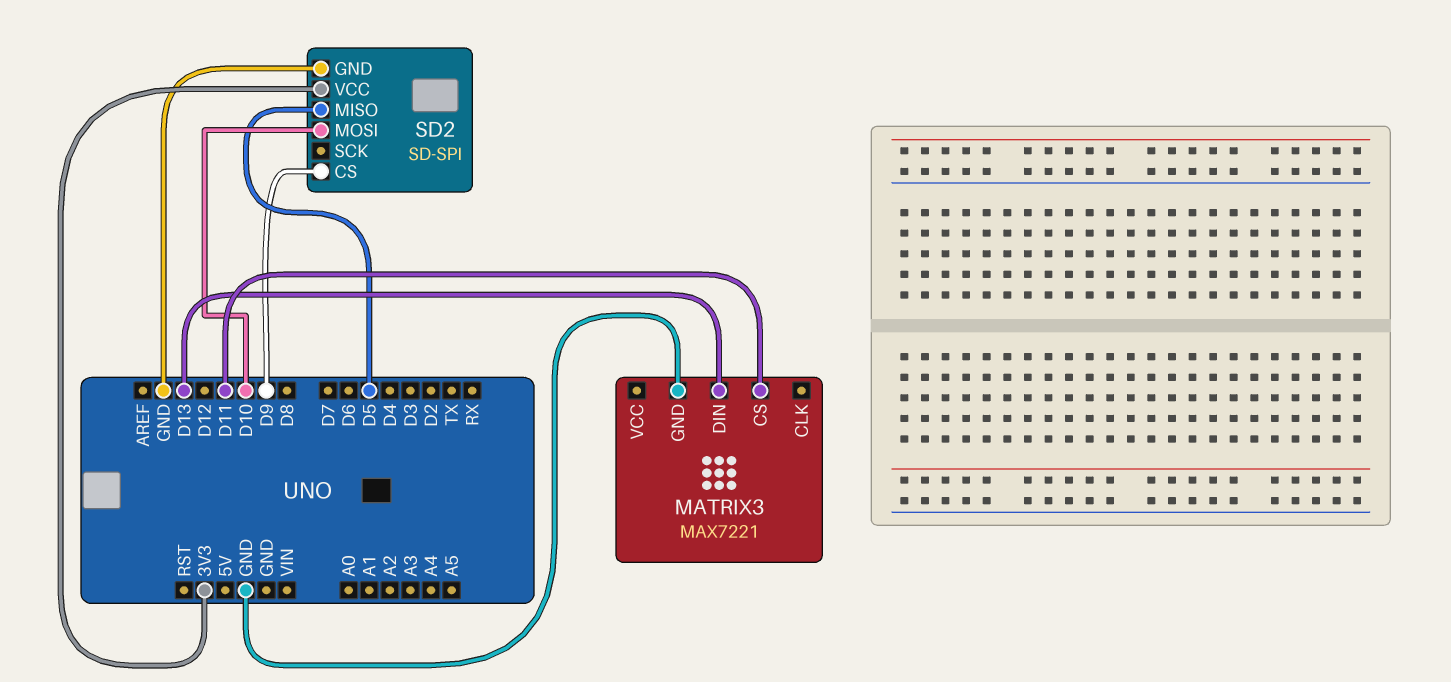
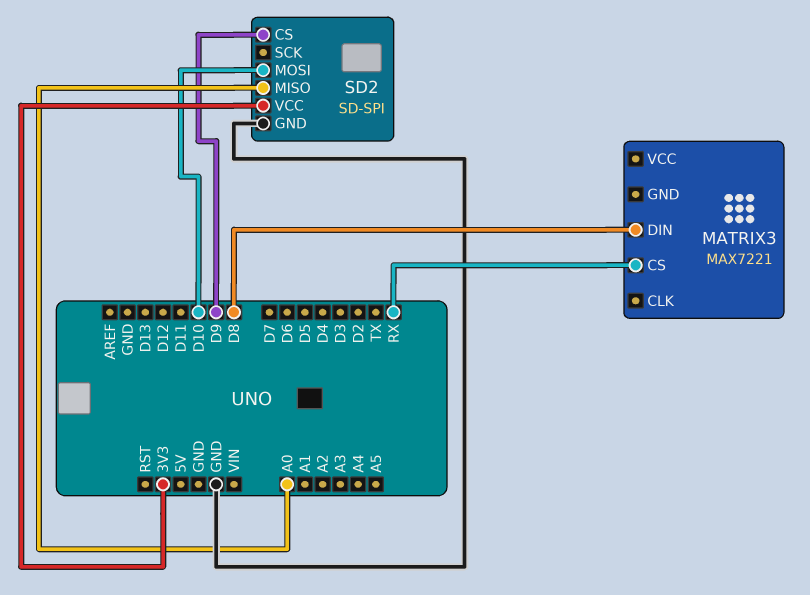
MATRIX3 pin CS: D11 -> RX
MATRIX3 pin DIN: D13 -> D8
MATRIX3 pin GND: GND -> none
SD2 pin MISO: D5 -> A0

